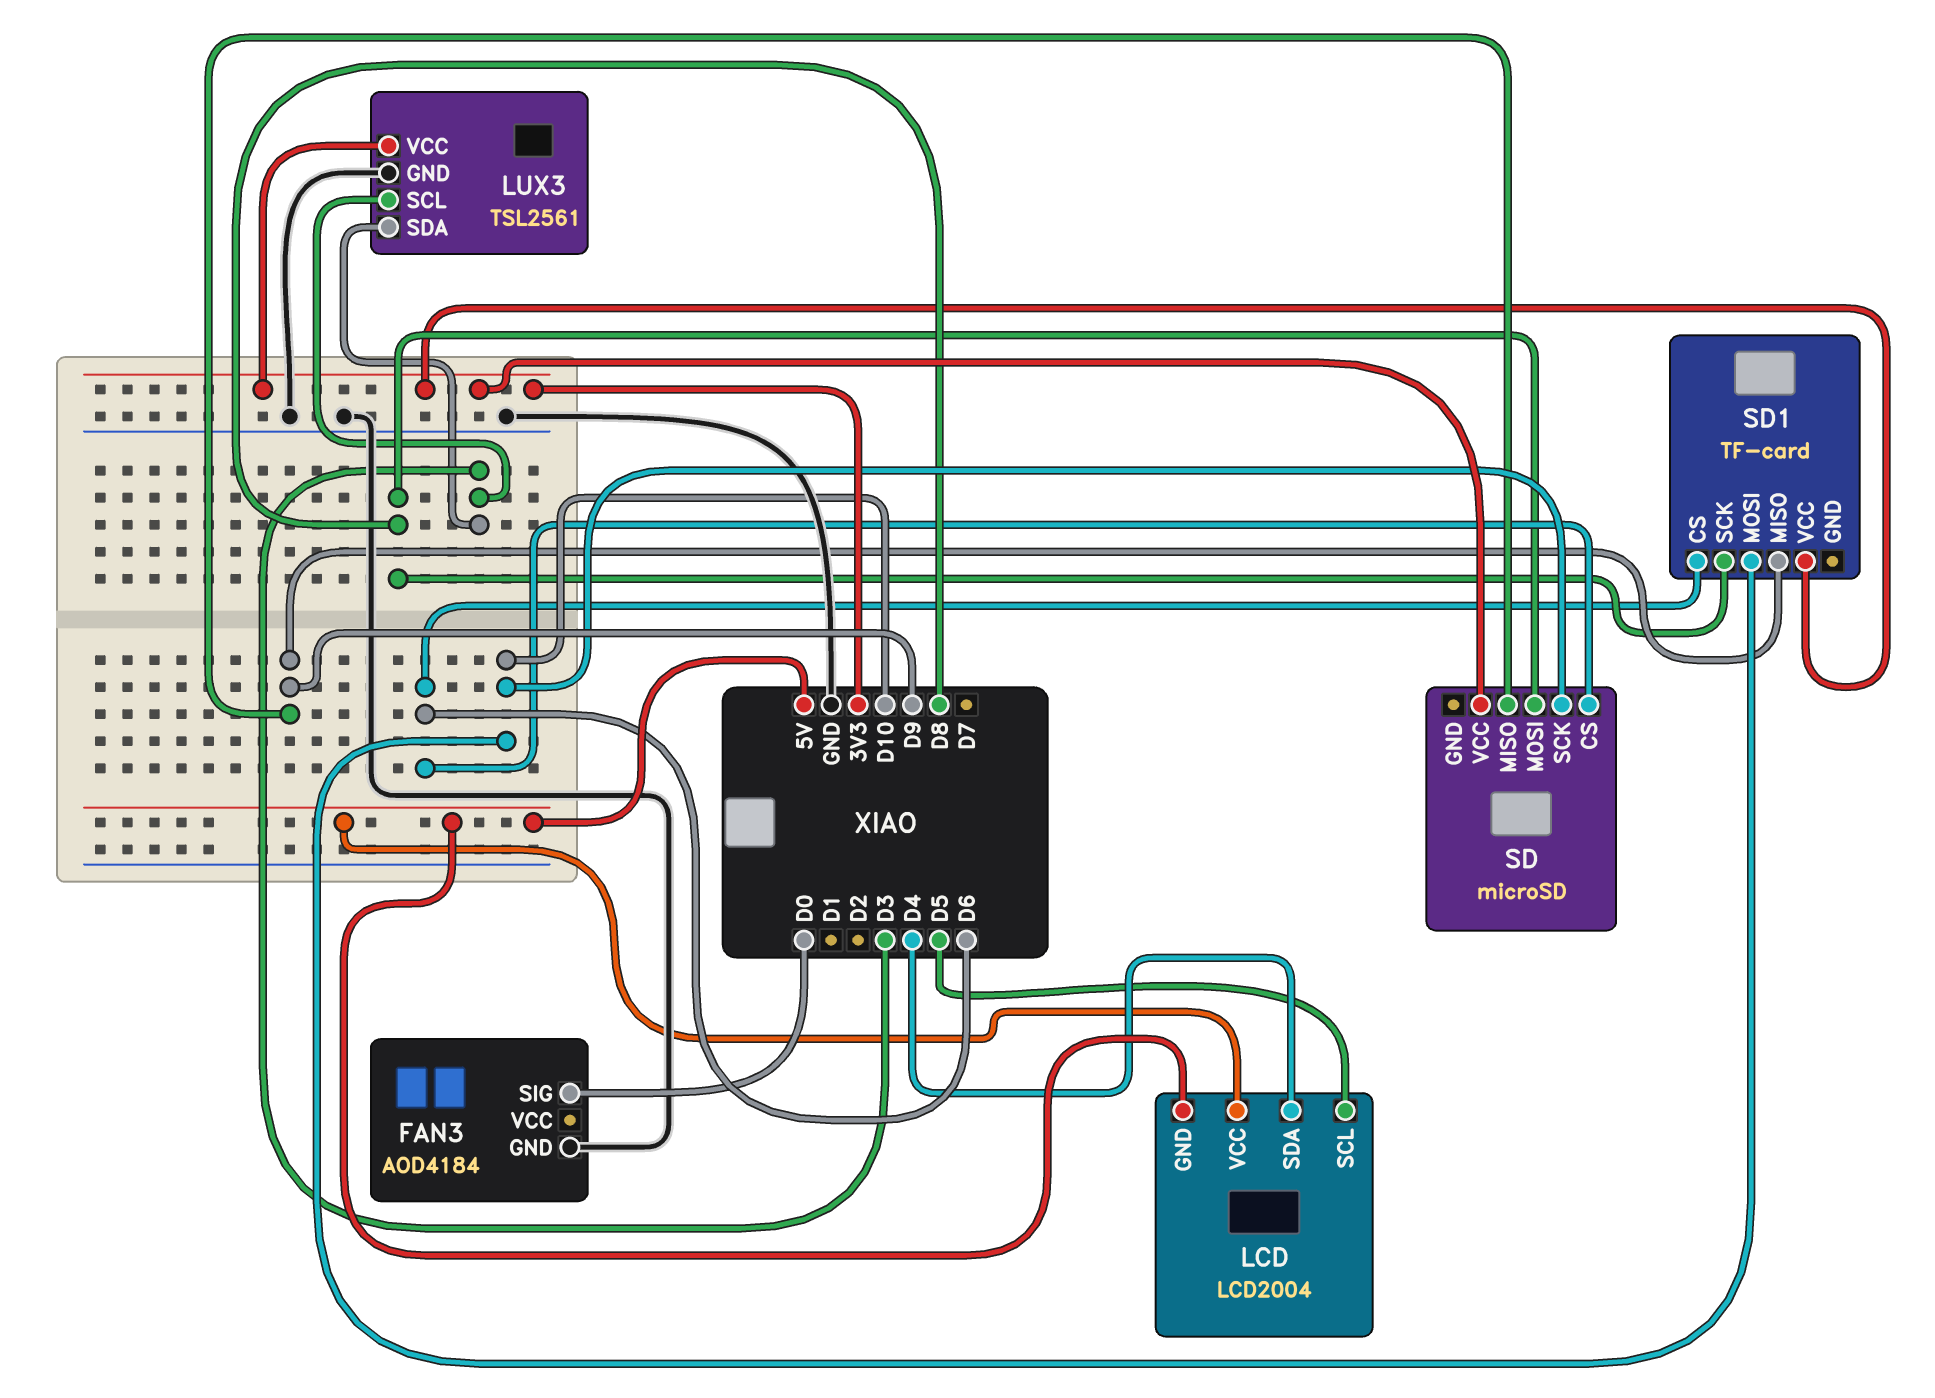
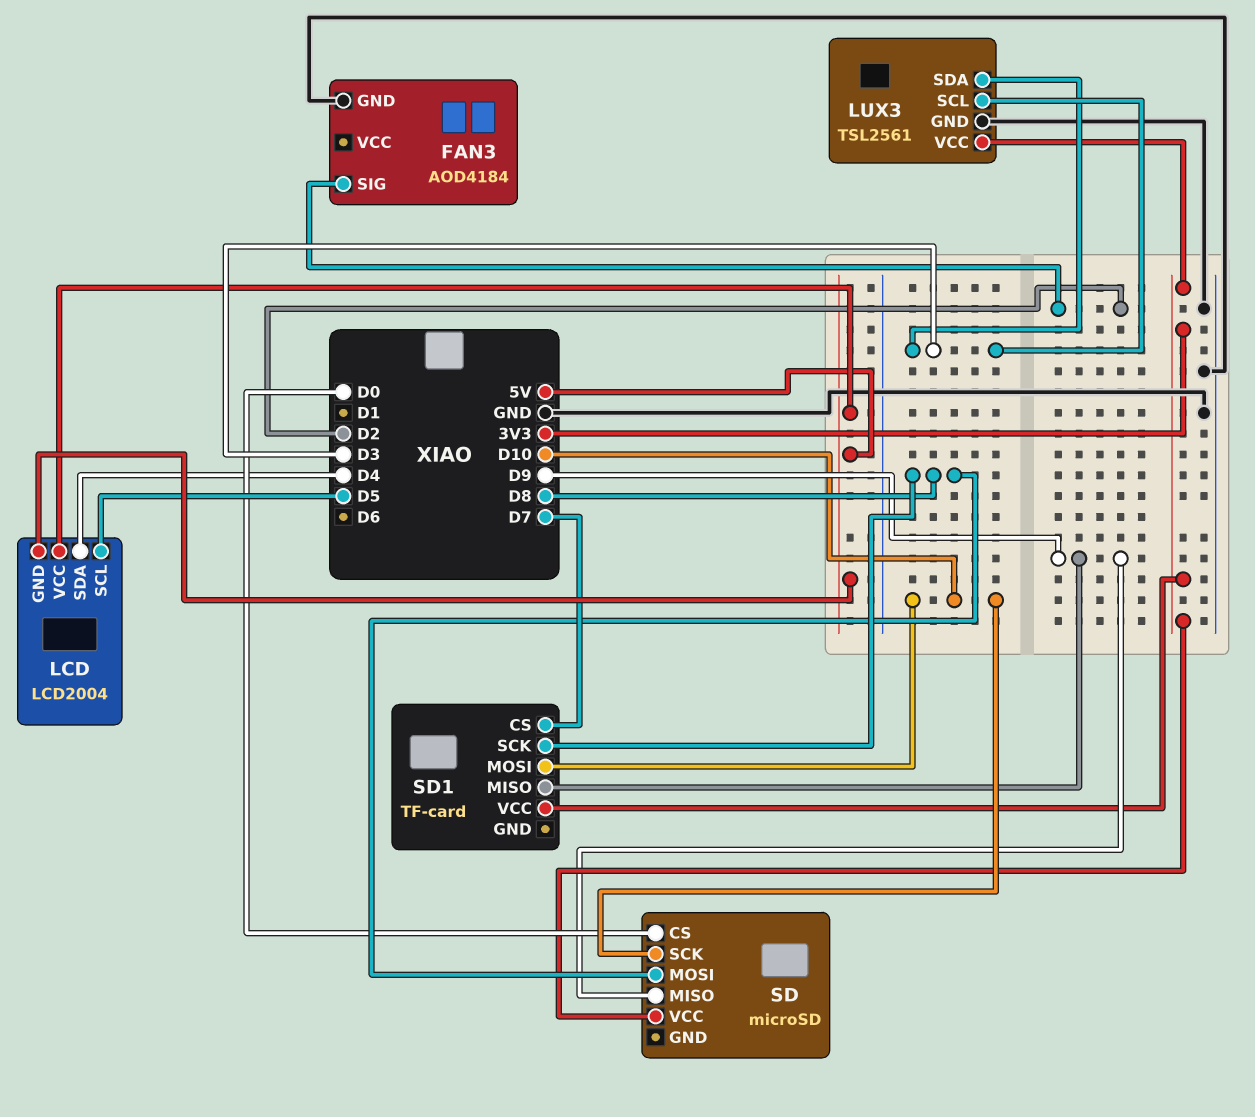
FAN3 pin SIG: D0 -> D2
SD pin CS: D6 -> D0
SD1 pin CS: D6 -> D7

